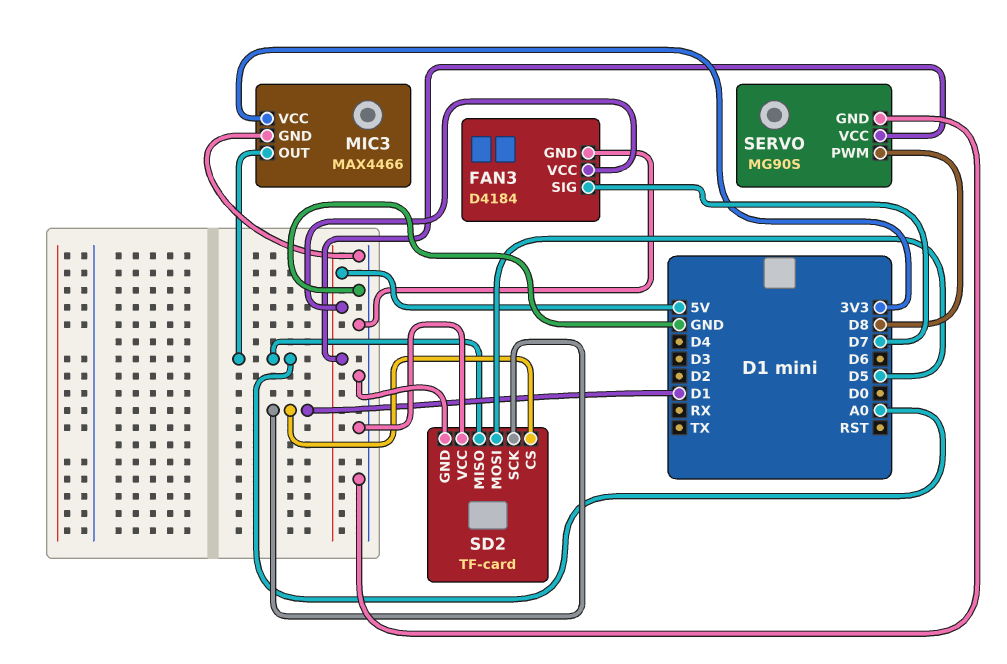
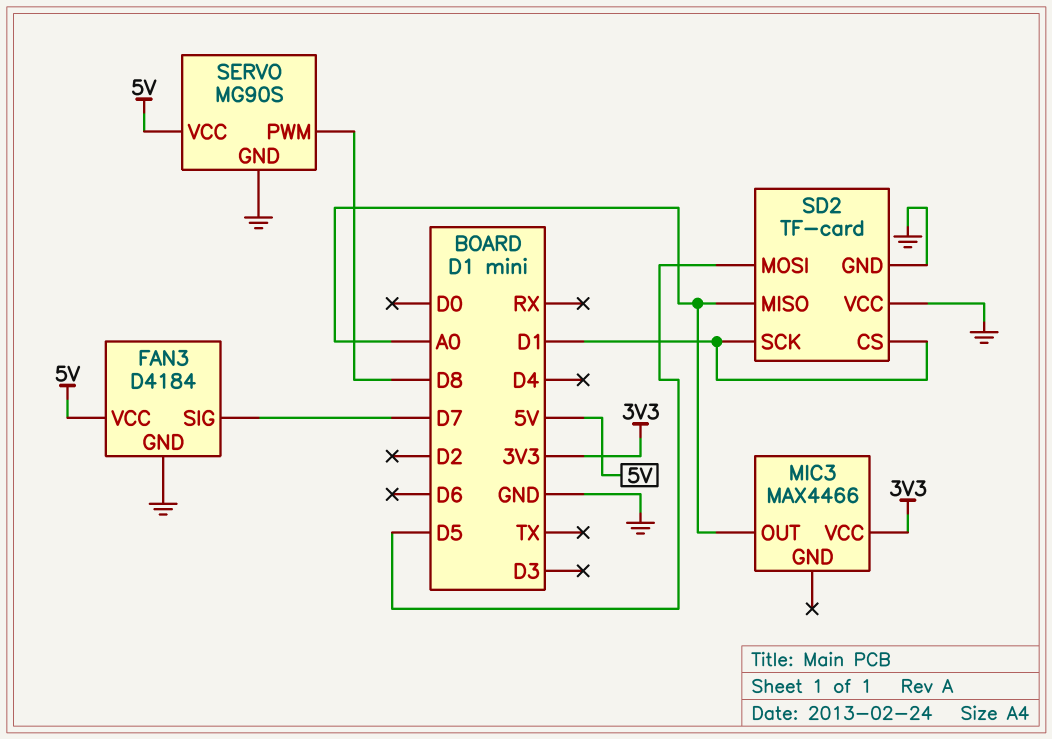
MIC3 pin GND: GND -> none

